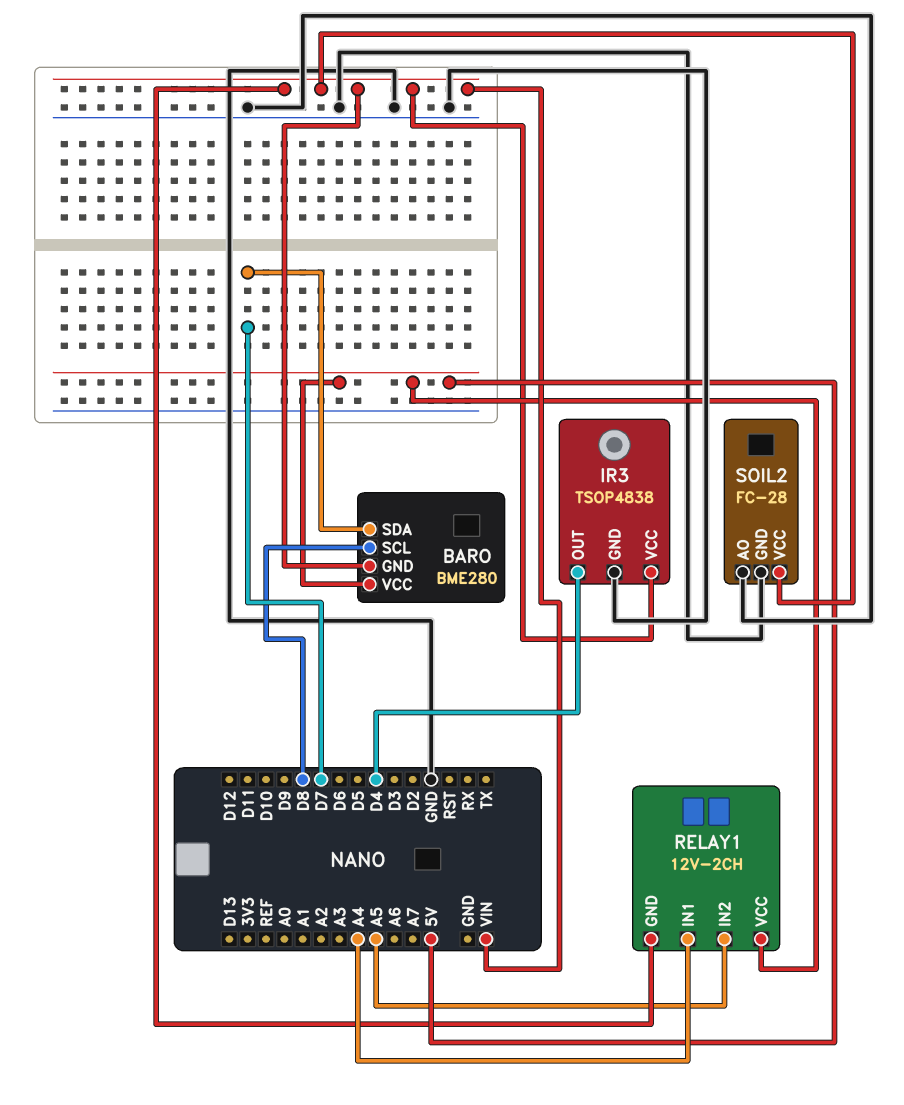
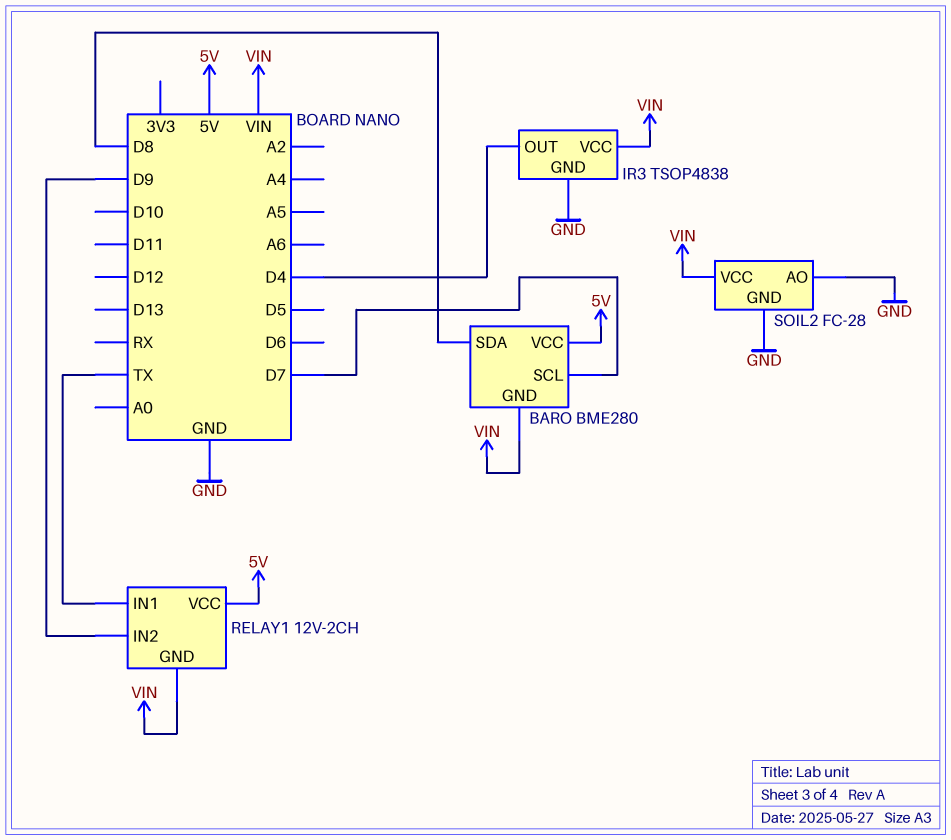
BARO pin SCL: D8 -> D7
BARO pin SDA: D7 -> D8
RELAY1 pin IN1: A4 -> TX
RELAY1 pin IN2: A5 -> D9

